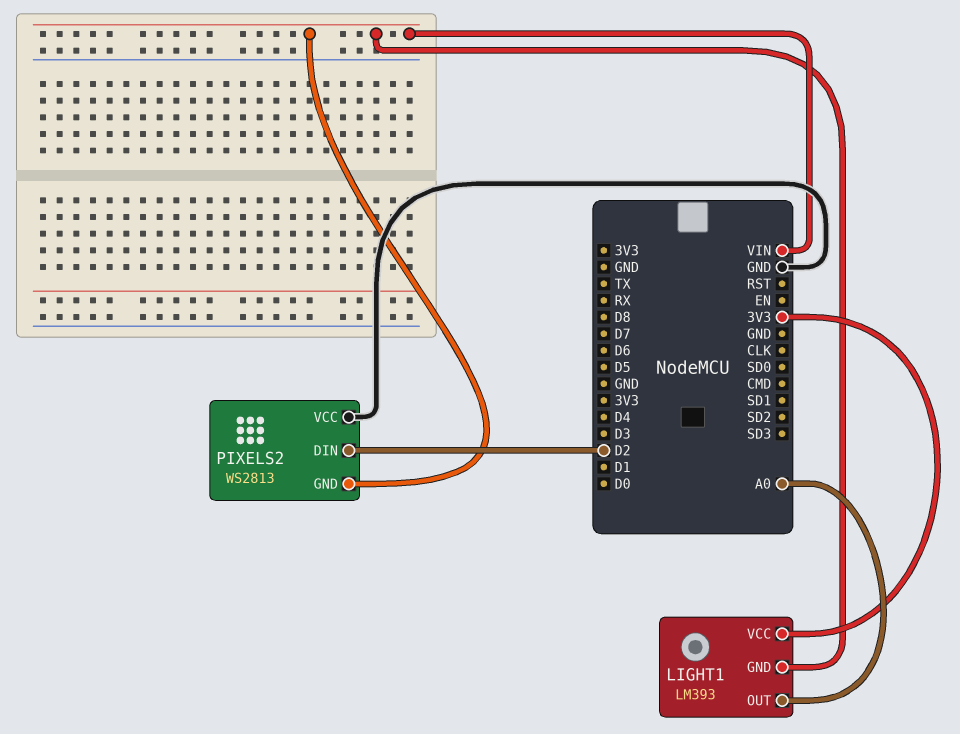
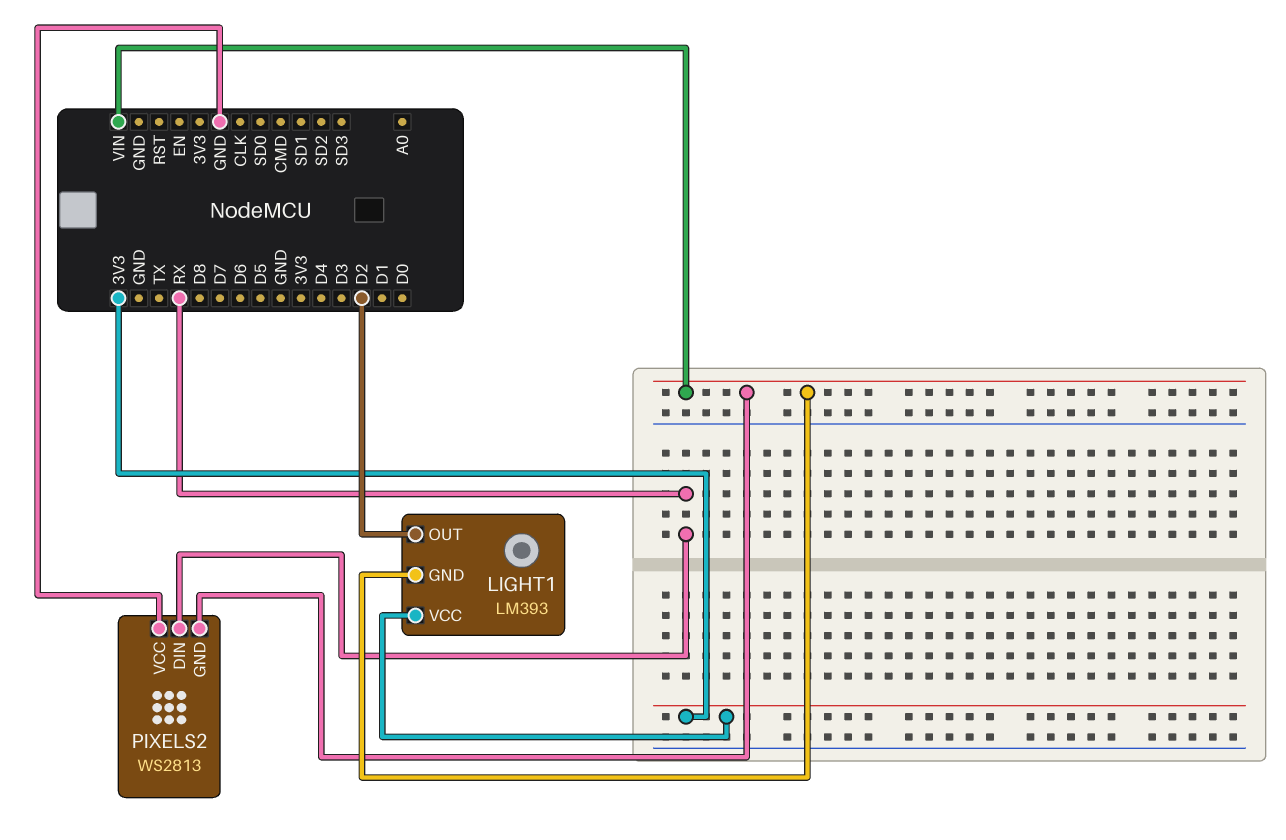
LIGHT1 pin OUT: A0 -> D2
PIXELS2 pin DIN: D2 -> RX

